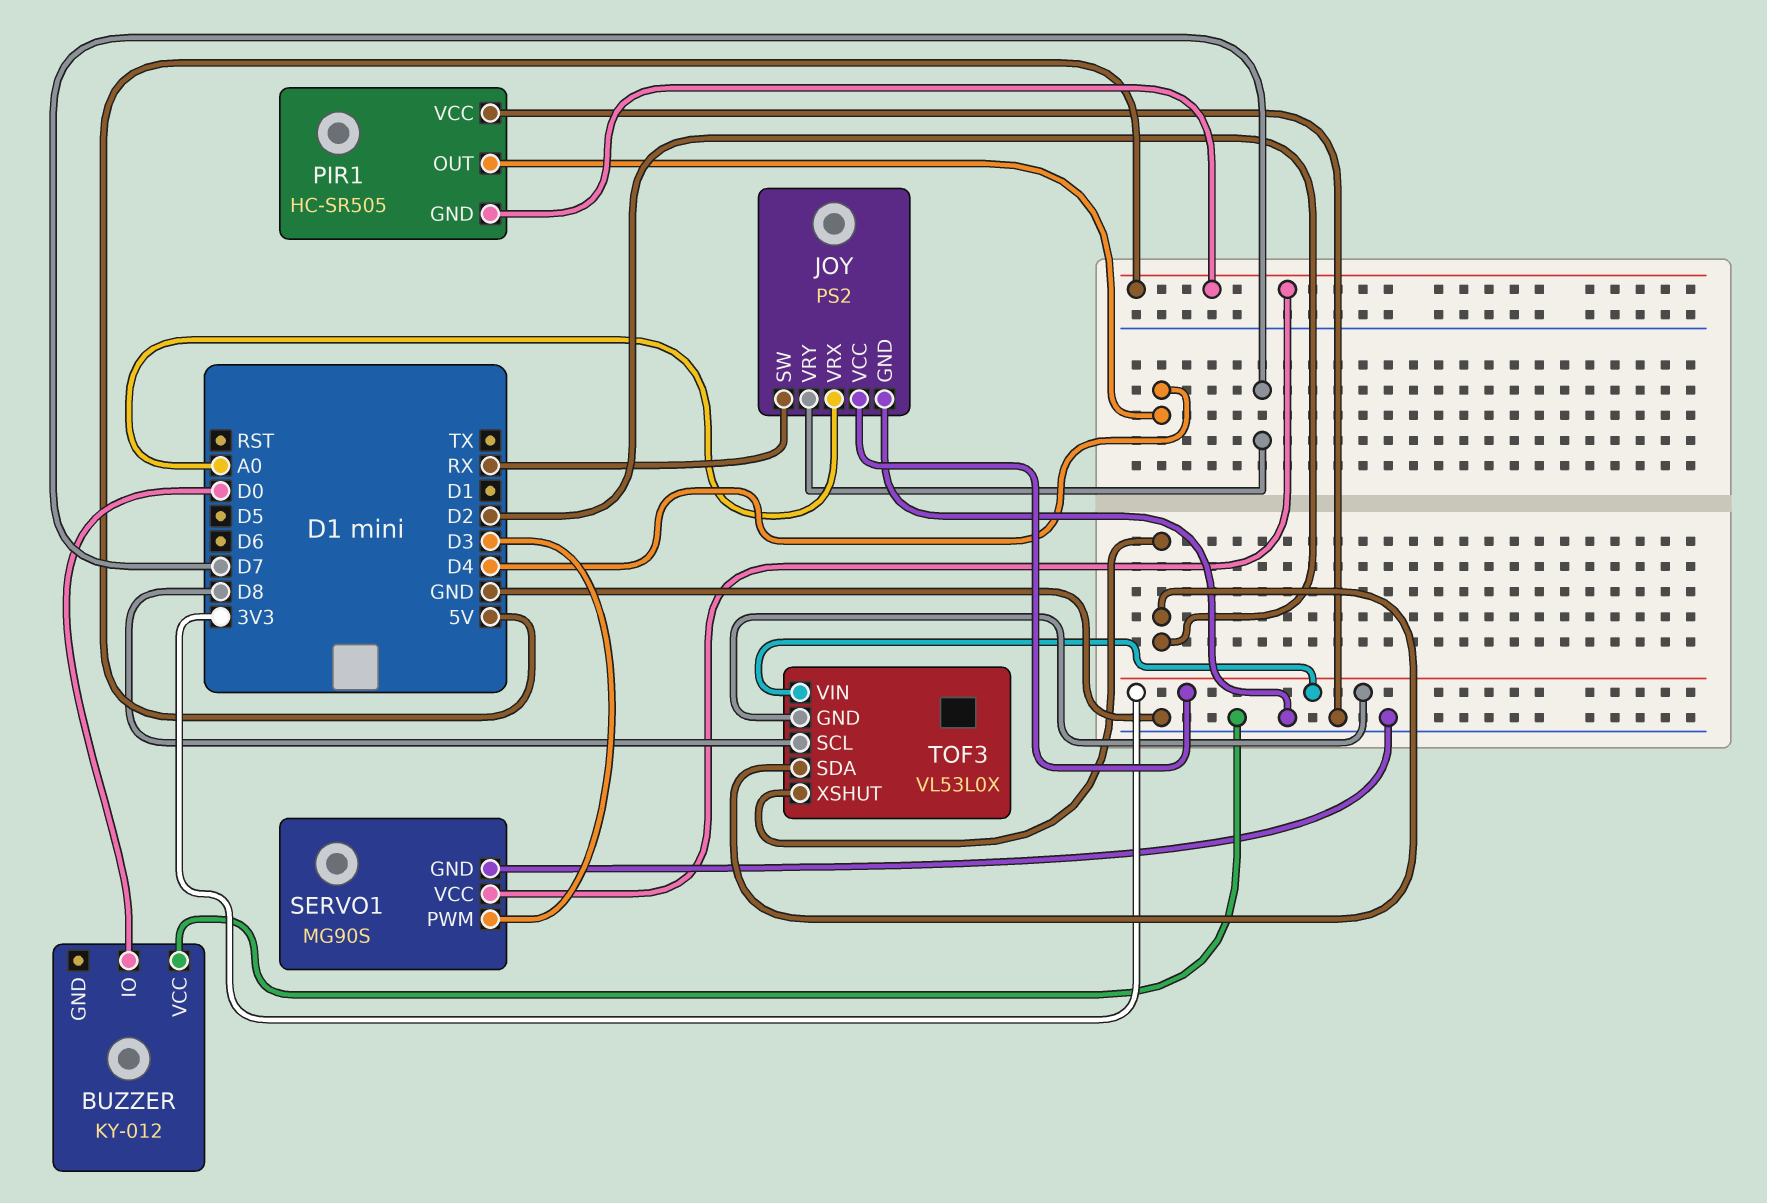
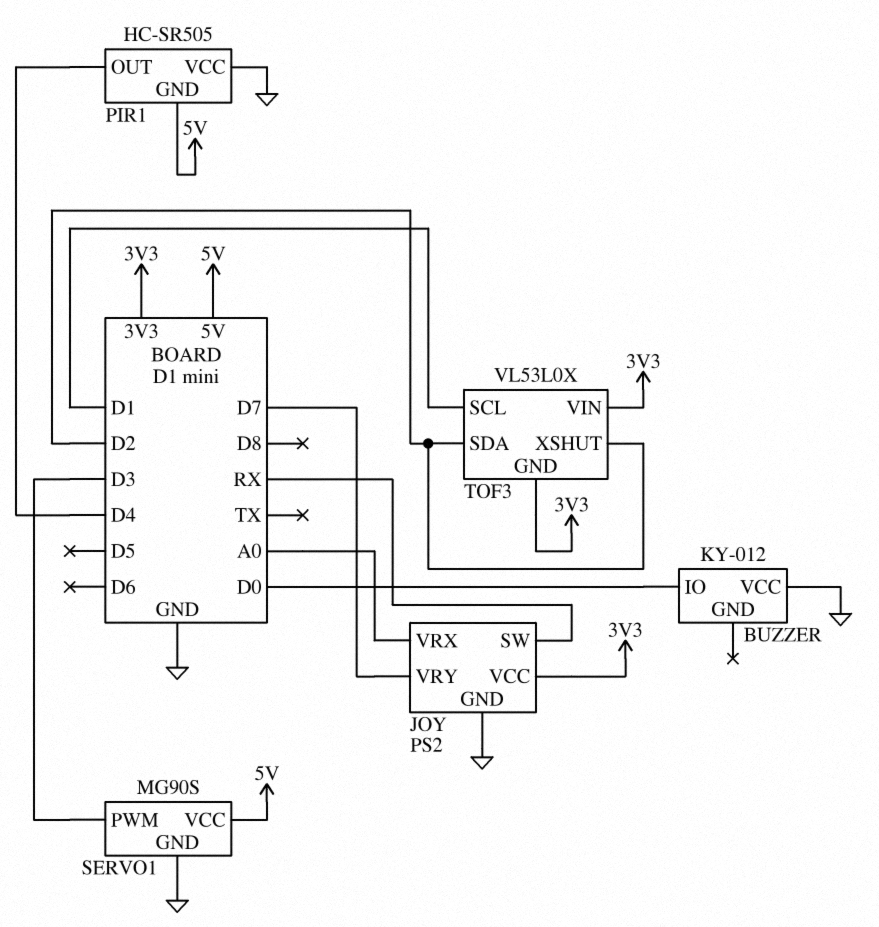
TOF3 pin SCL: D8 -> D1

